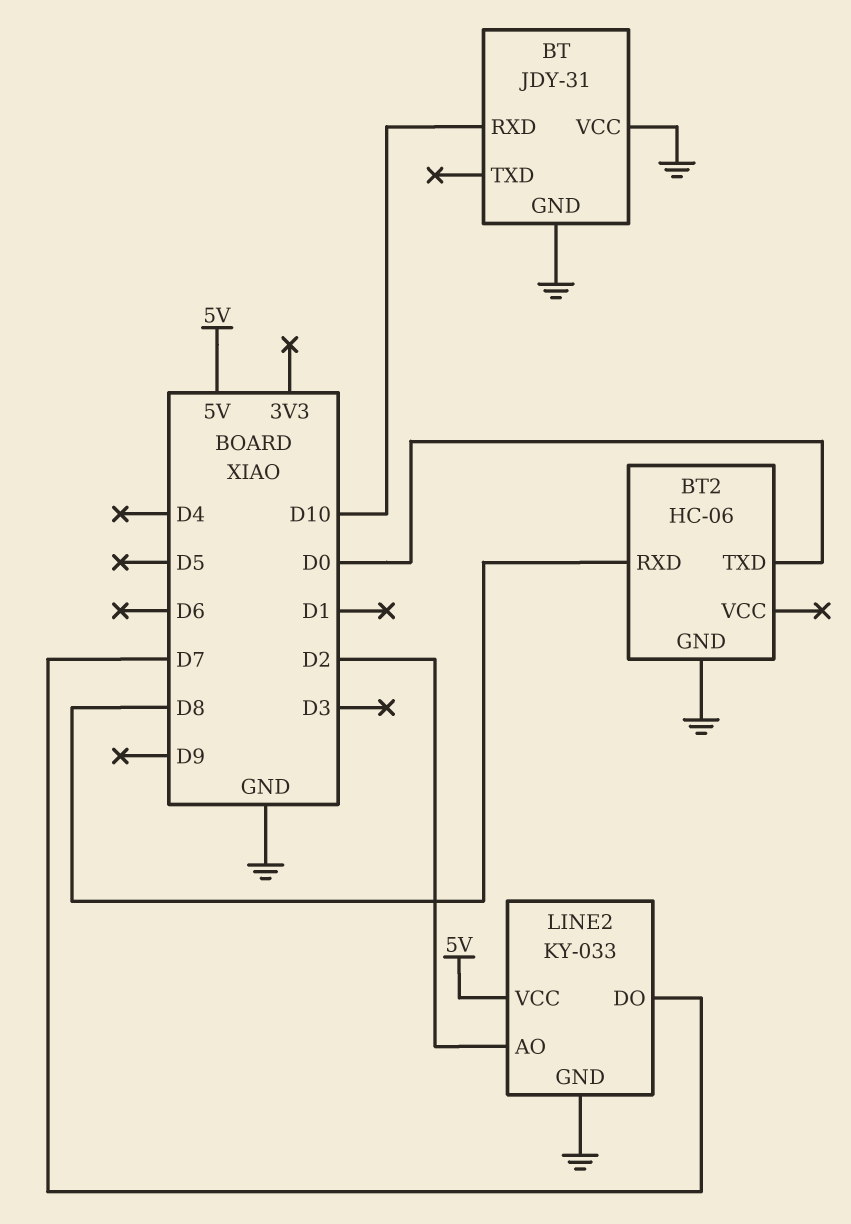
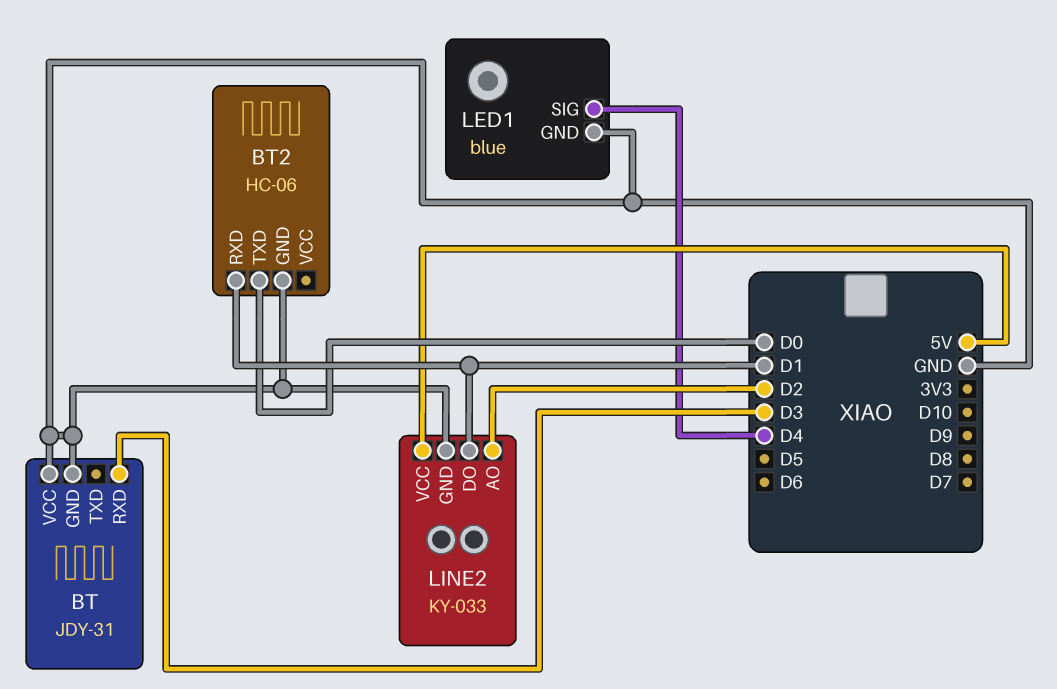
BT pin RXD: D10 -> D3
BT2 pin RXD: D8 -> D1
LED1: none -> blue
LED1 pin GND: none -> GND
LED1 pin SIG: none -> D4
LINE2 pin DO: D7 -> D1

